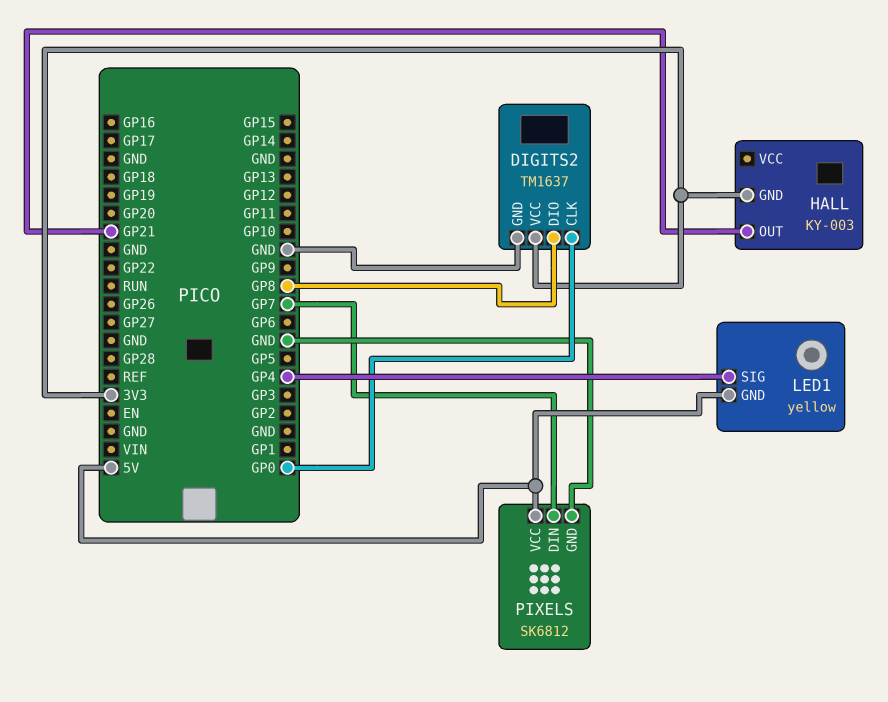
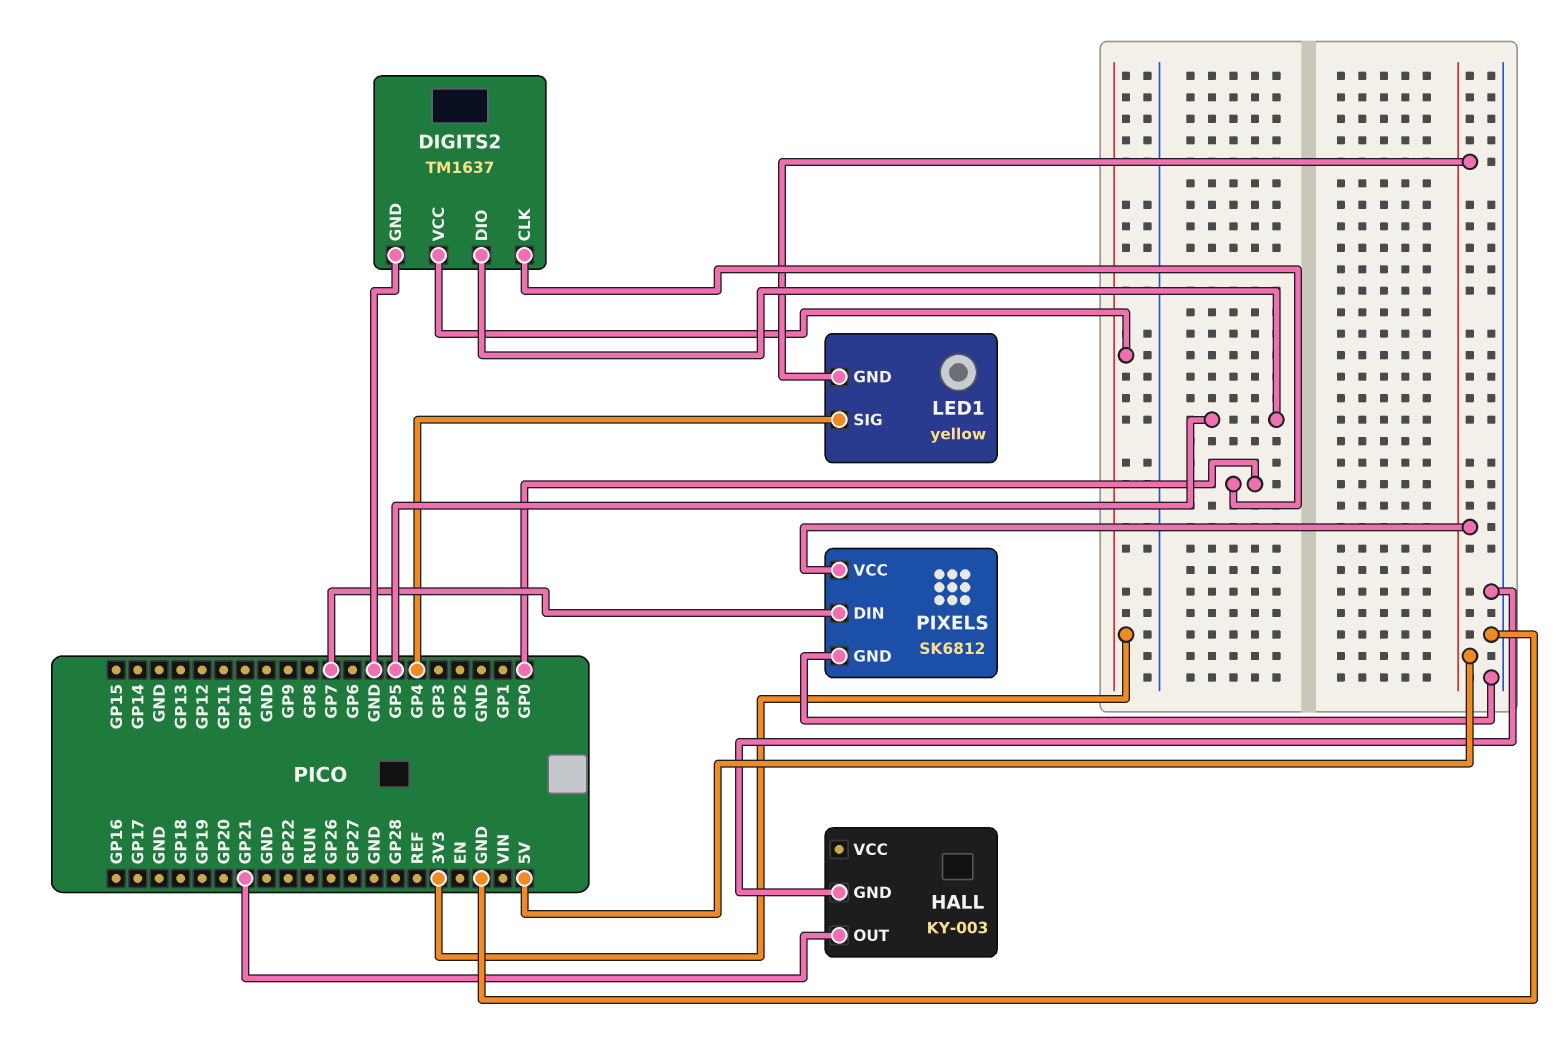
DIGITS2 pin DIO: GP8 -> GP5
HALL pin GND: 3V3 -> GND

